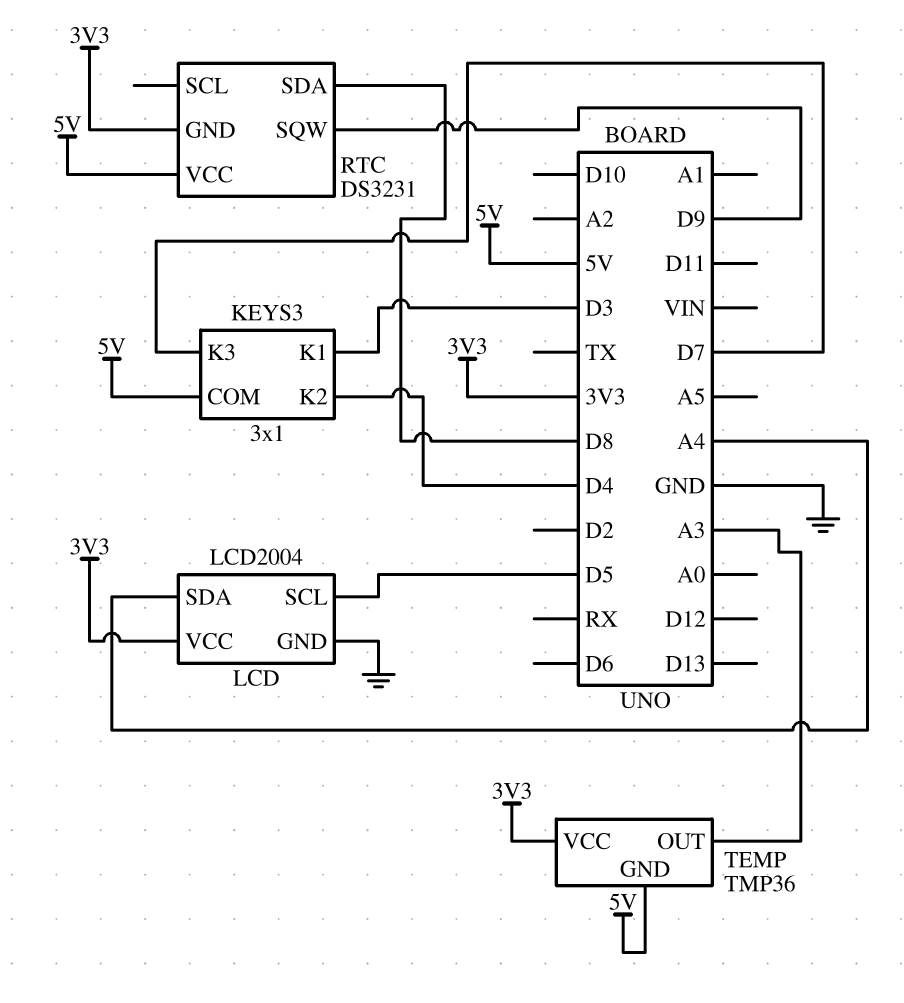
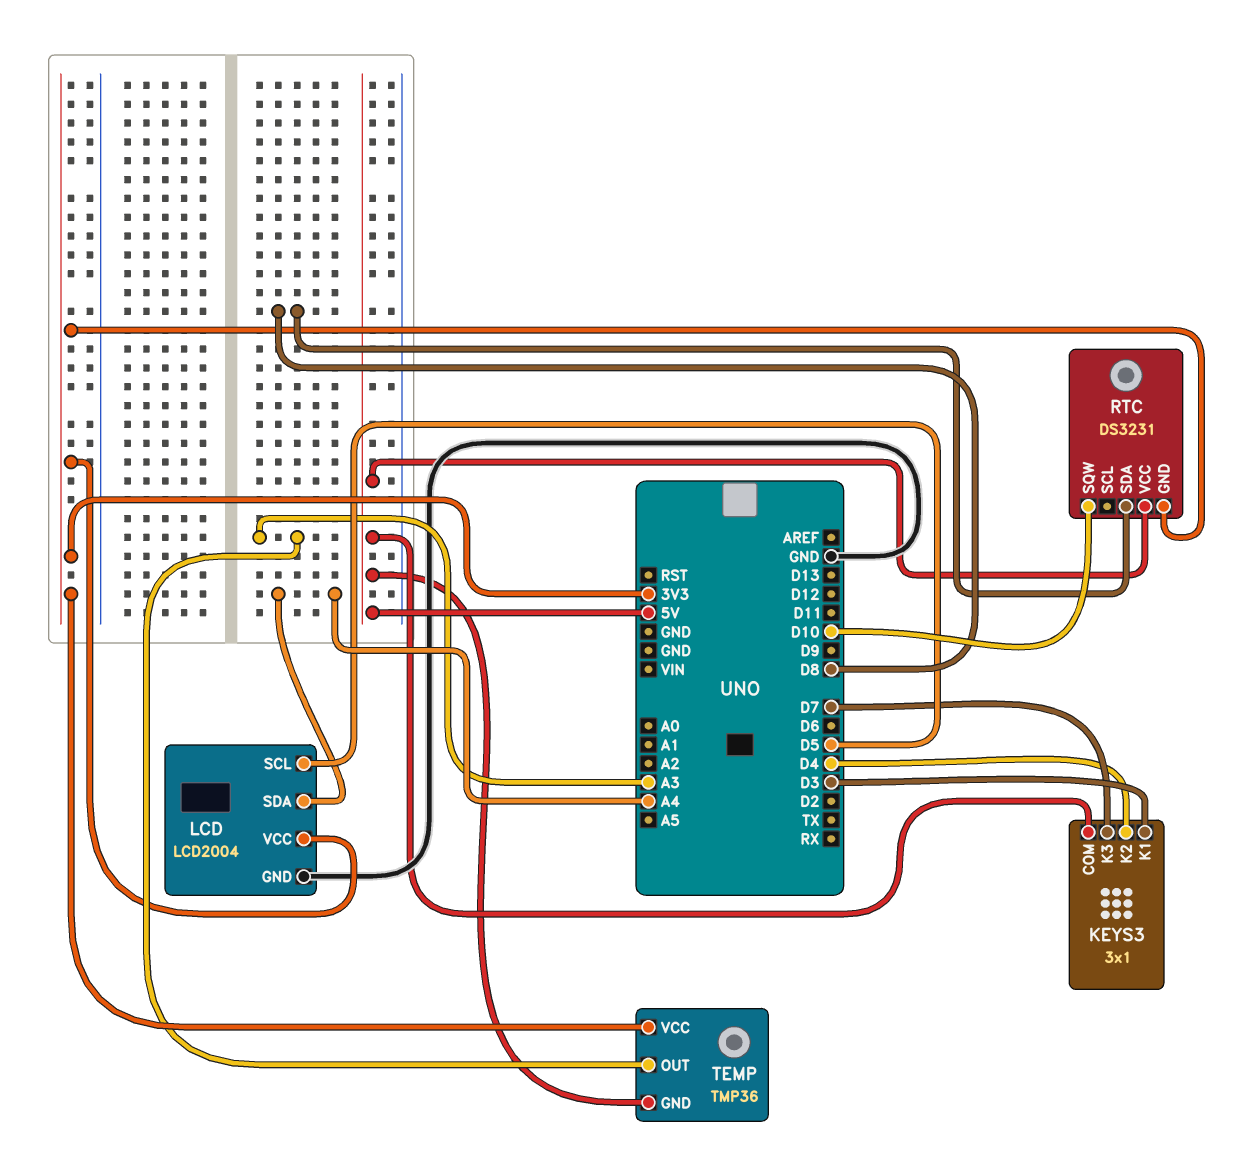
RTC pin SQW: D9 -> D10

